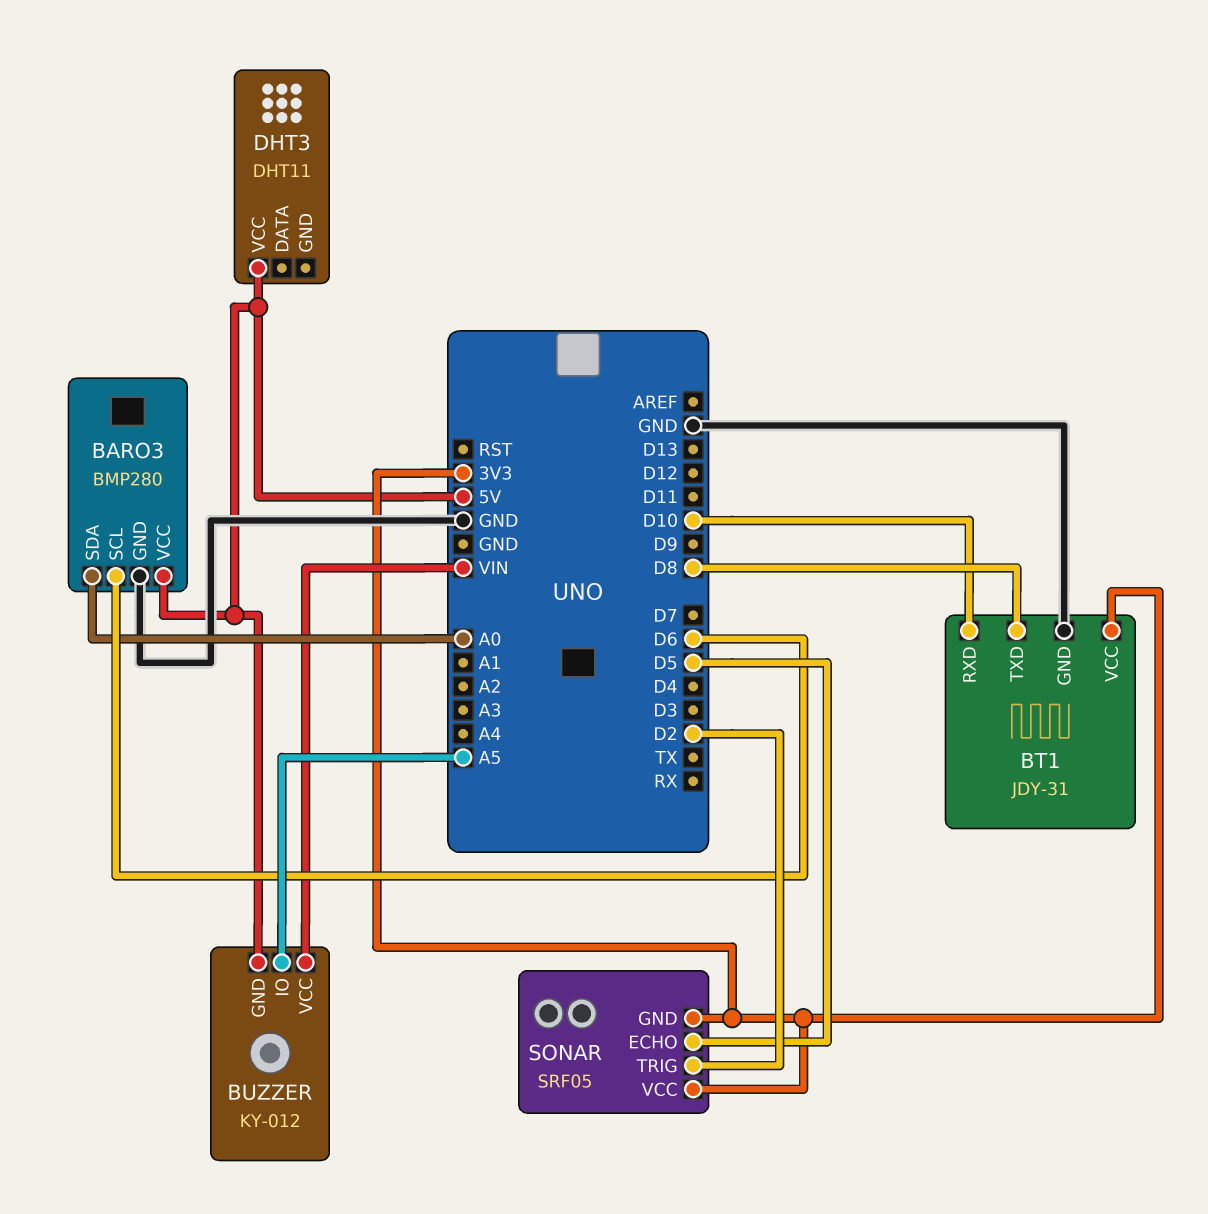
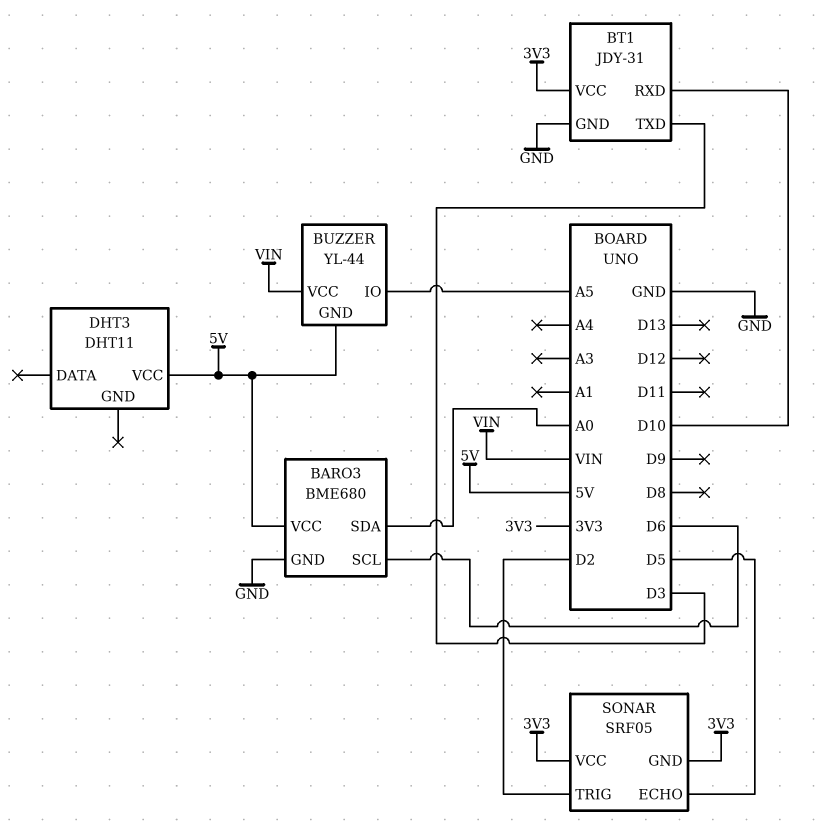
BARO3: BMP280 -> BME680
BT1 pin TXD: D8 -> D3
BUZZER: KY-012 -> YL-44

